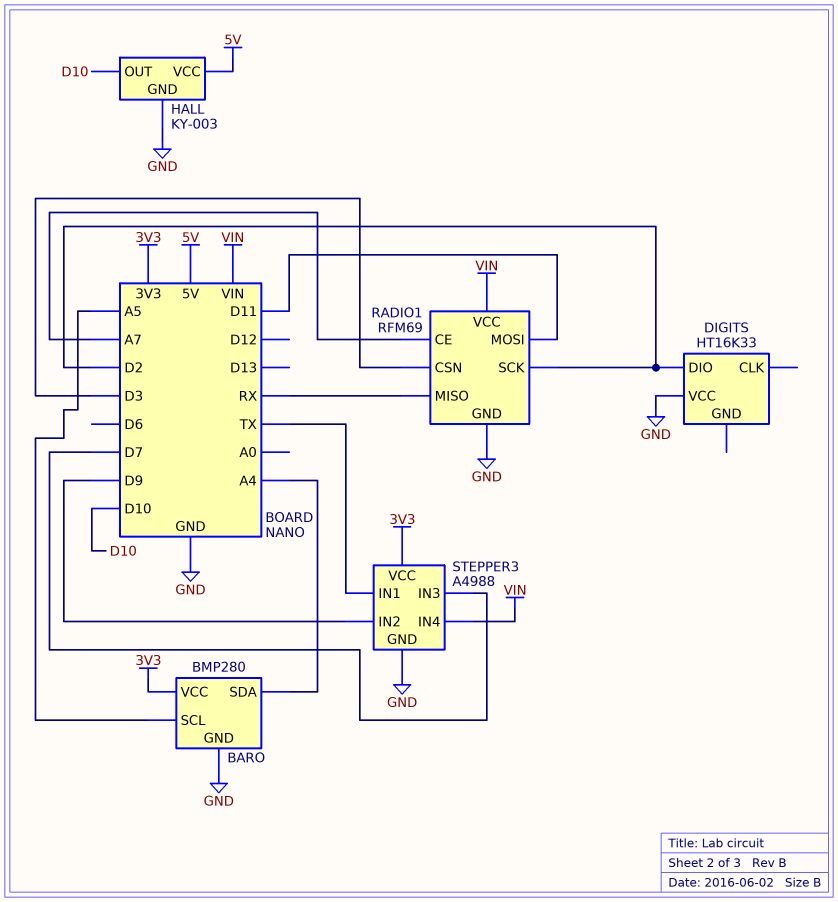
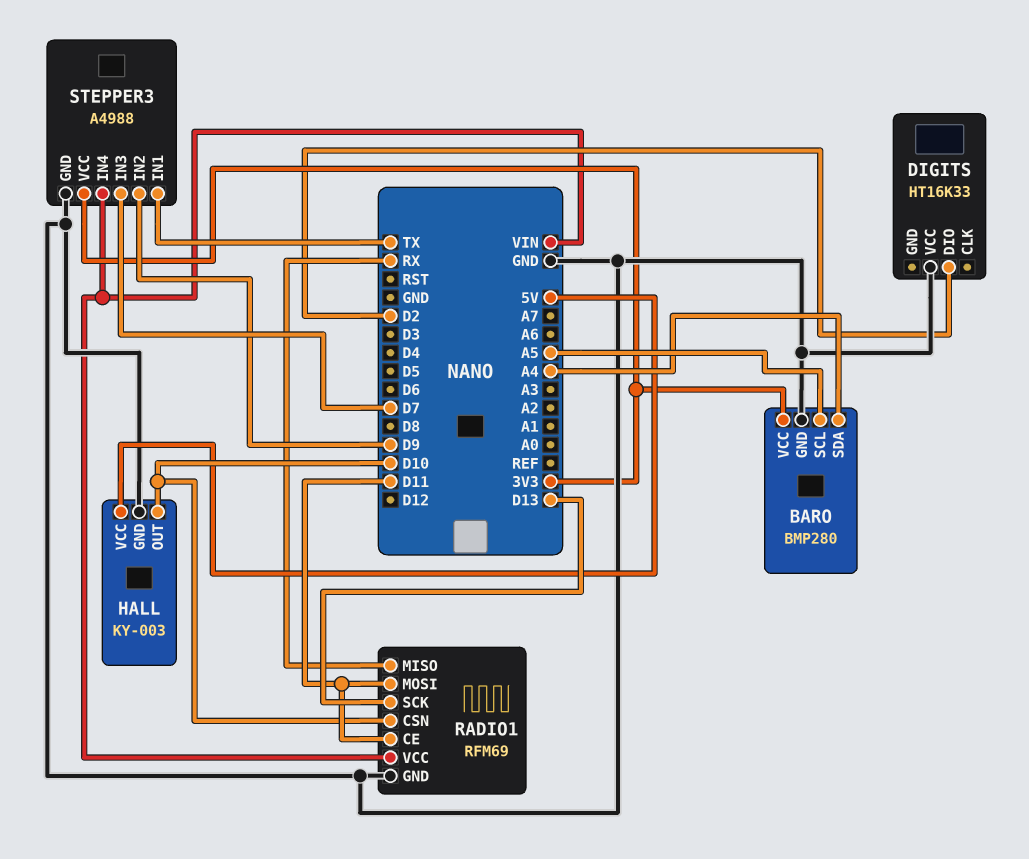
RADIO1 pin CE: A7 -> D11
RADIO1 pin CSN: D3 -> D10
RADIO1 pin SCK: D2 -> D13

